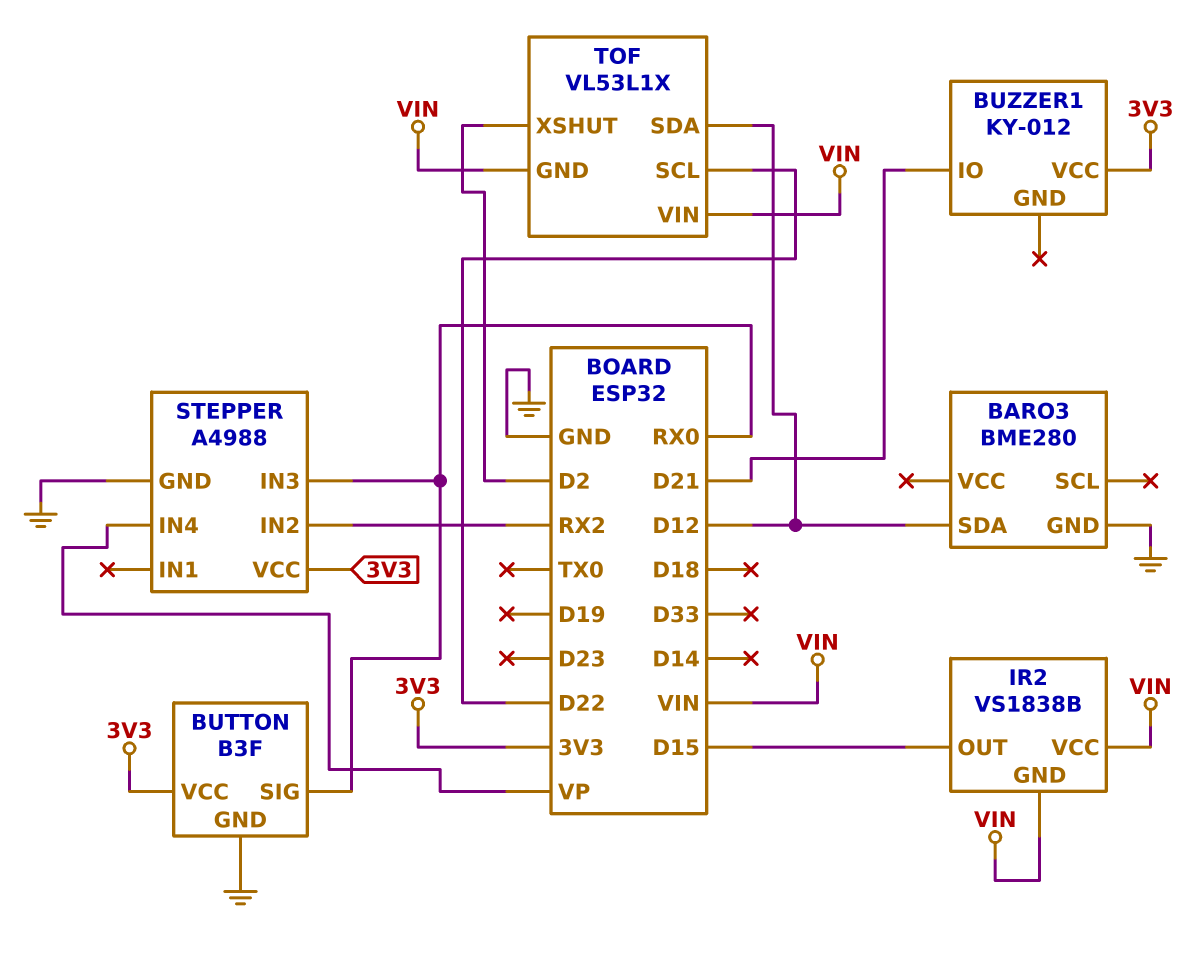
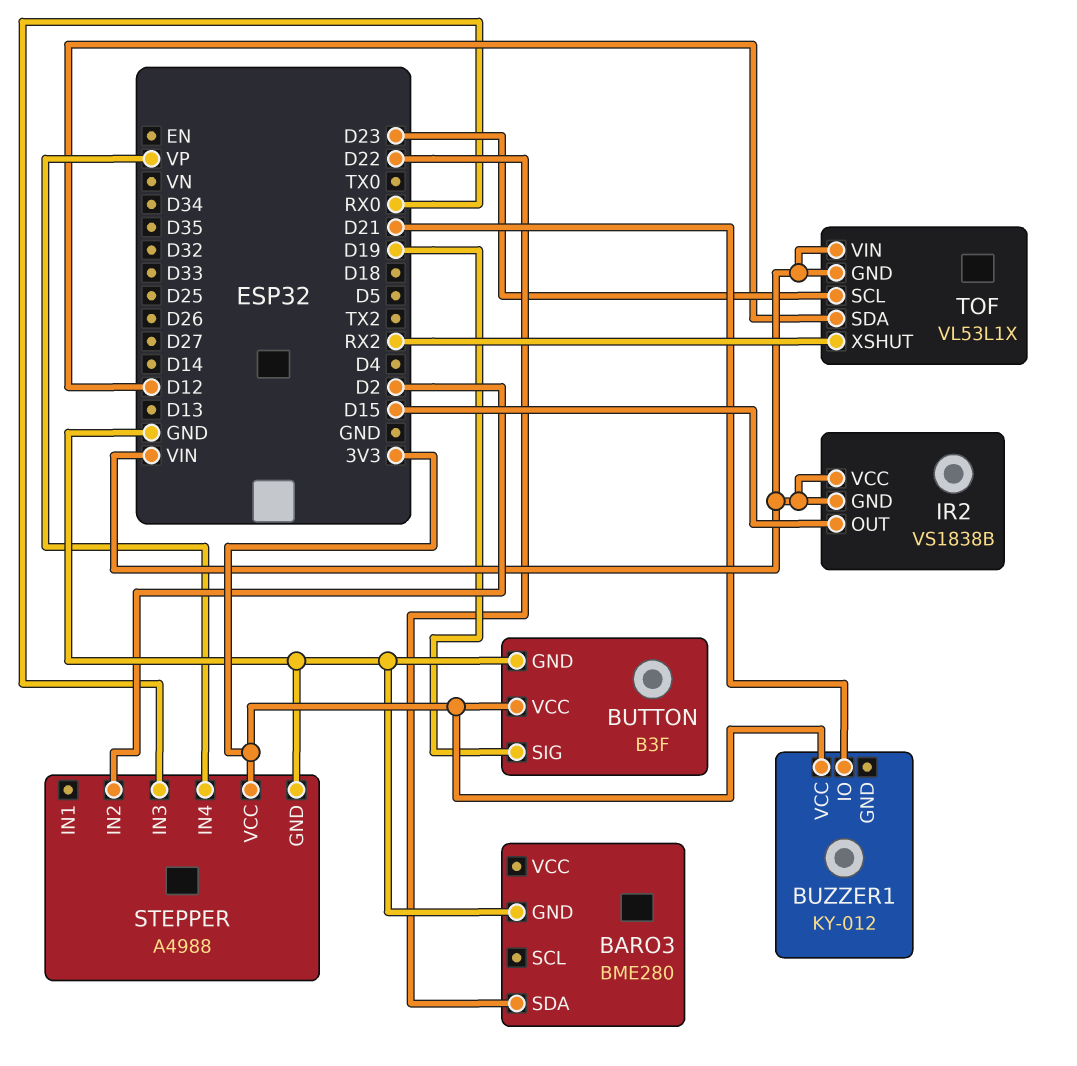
BARO3 pin SDA: D12 -> D22
BUTTON pin SIG: RX0 -> D19
STEPPER pin IN2: RX2 -> D2
TOF pin SCL: D22 -> D23
TOF pin XSHUT: D2 -> RX2

